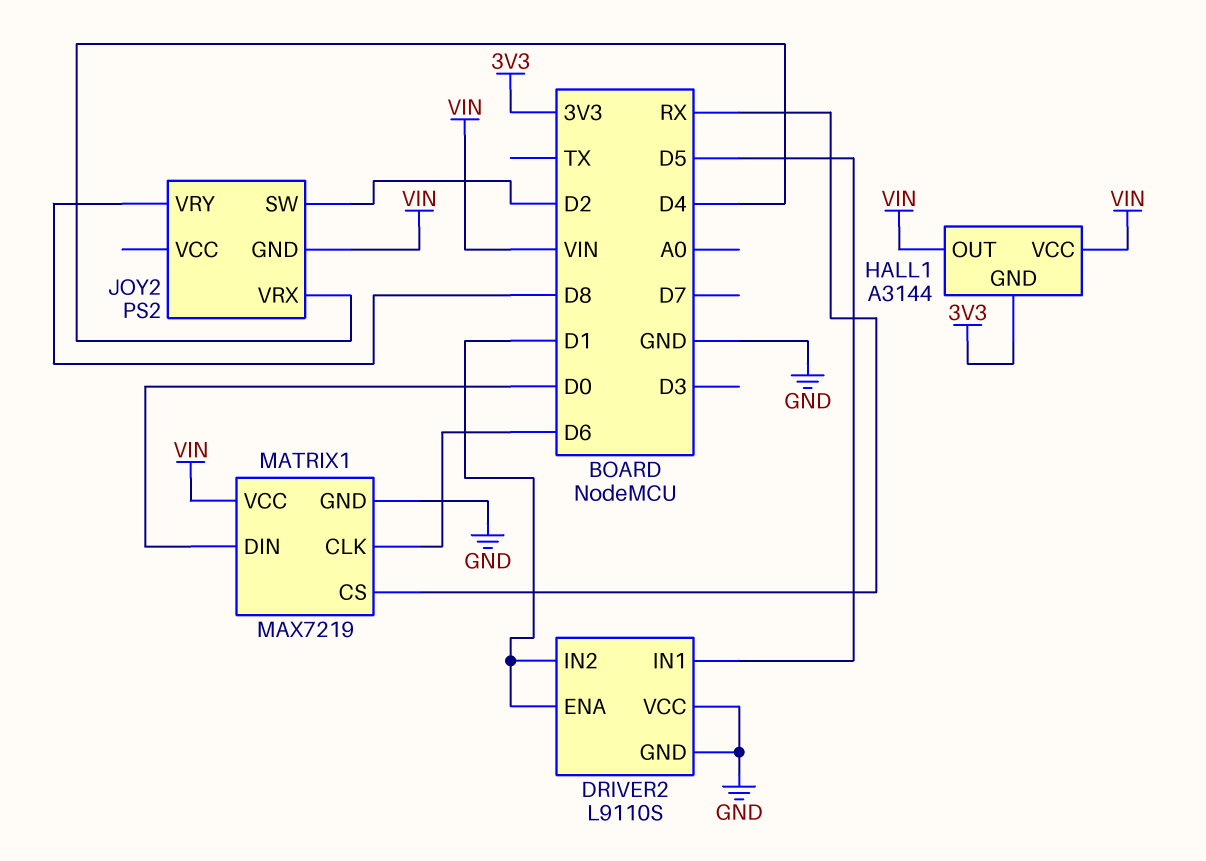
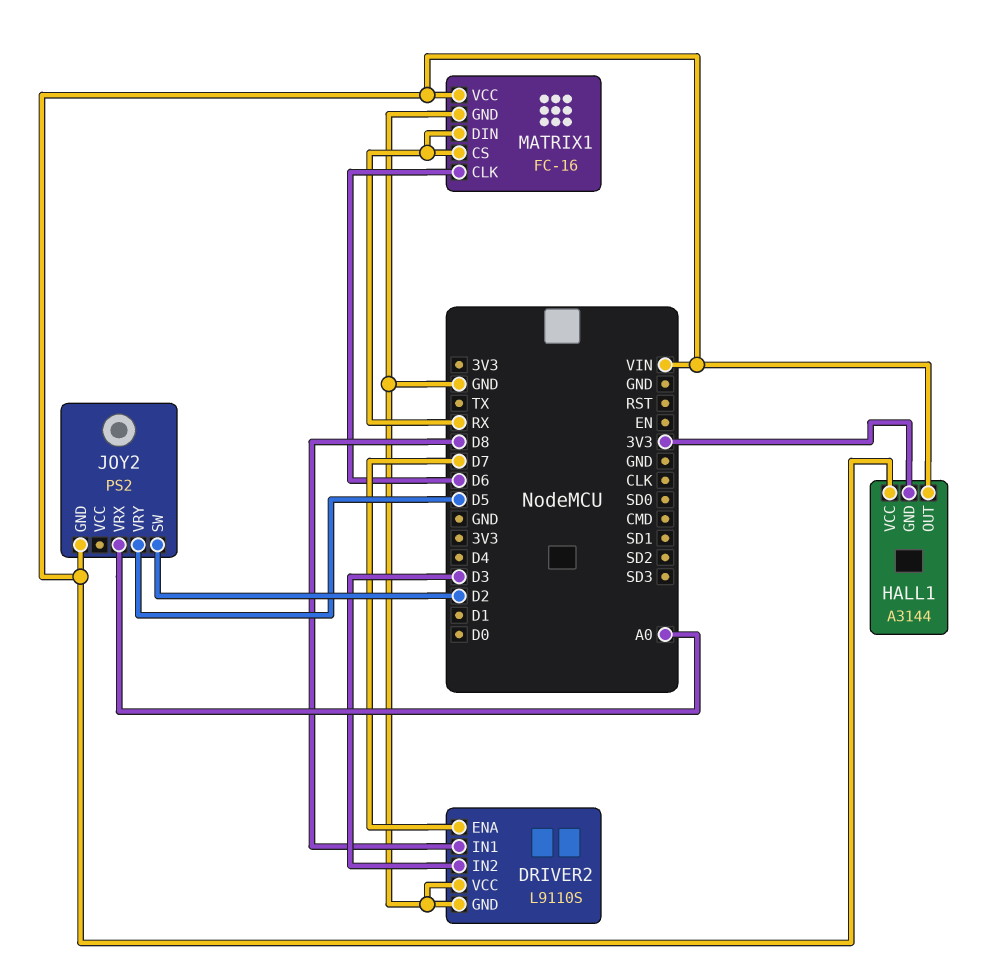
DRIVER2 pin ENA: D1 -> D7
DRIVER2 pin IN1: D5 -> D8
DRIVER2 pin IN2: D1 -> D3
JOY2 pin VRX: D4 -> A0
JOY2 pin VRY: D8 -> D5
MATRIX1: MAX7219 -> FC-16
MATRIX1 pin DIN: D0 -> RX

